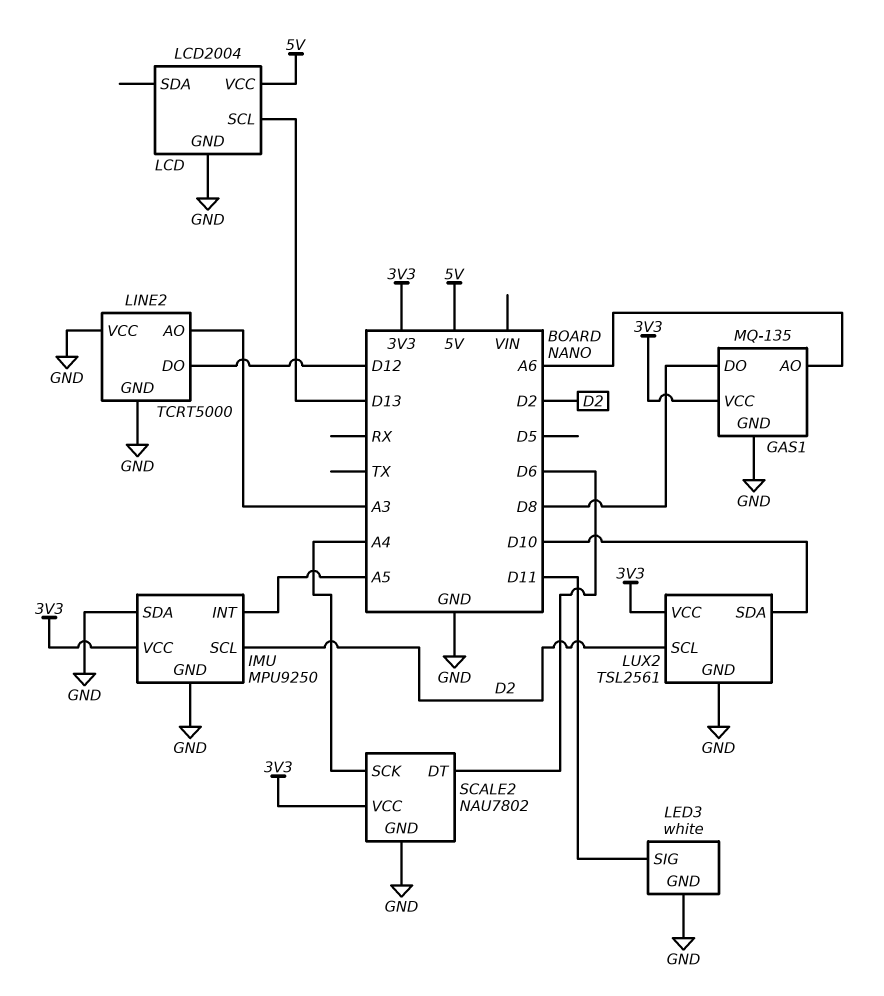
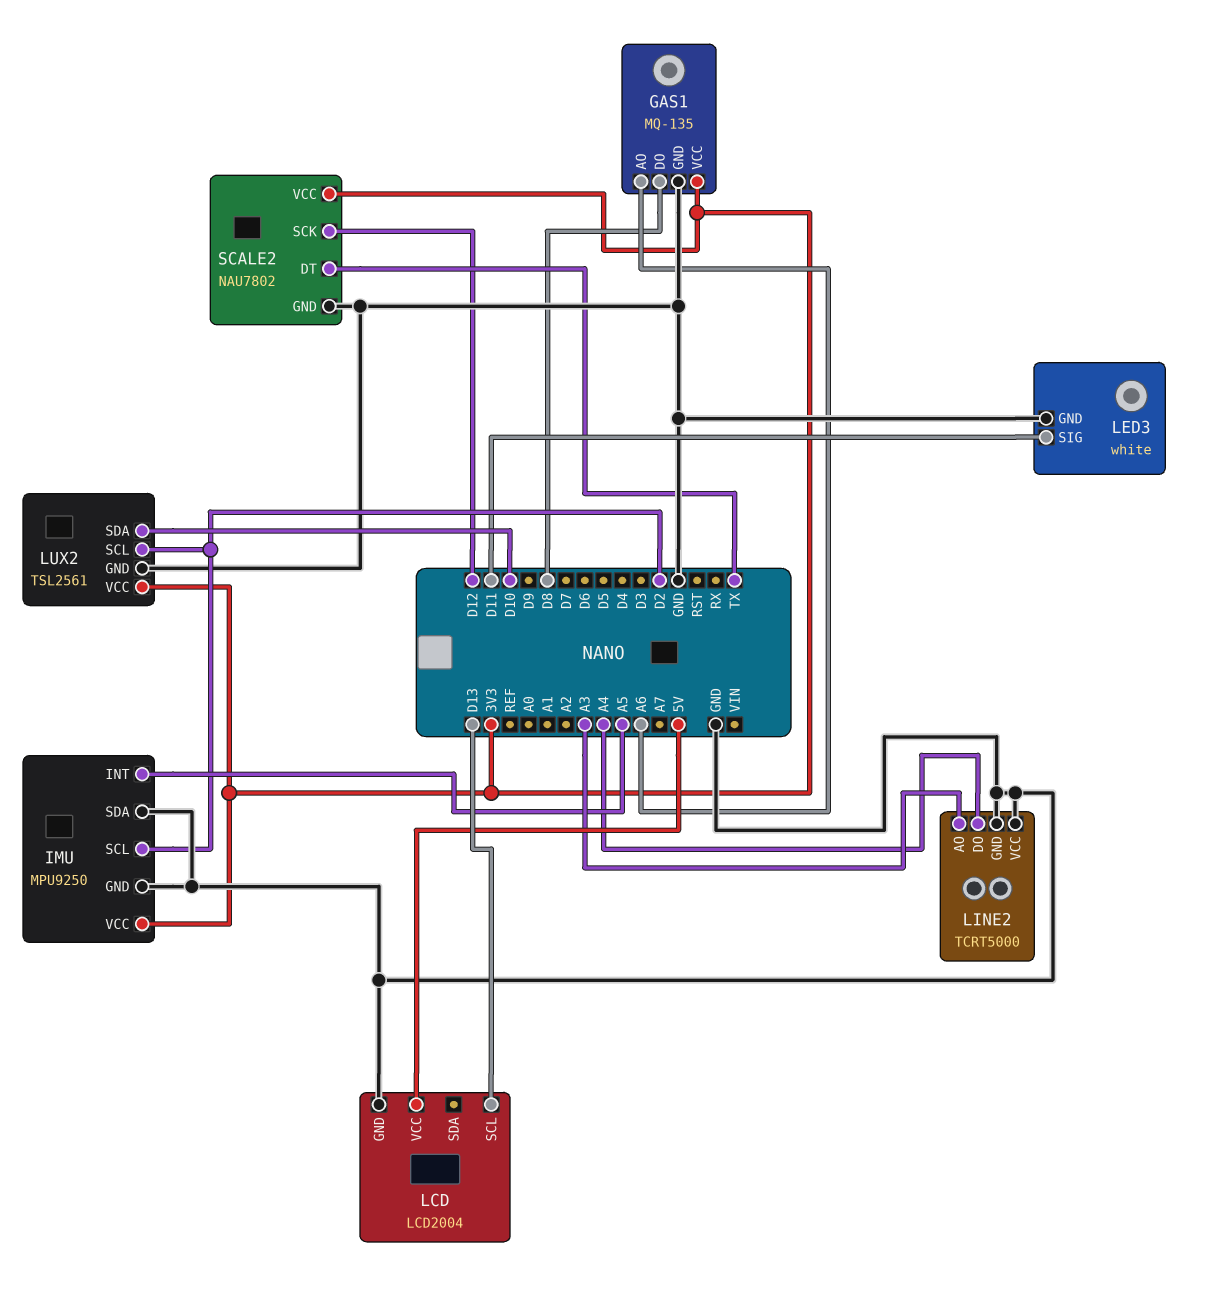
LINE2 pin DO: D12 -> A4
SCALE2 pin DT: D6 -> TX
SCALE2 pin SCK: A4 -> D12

